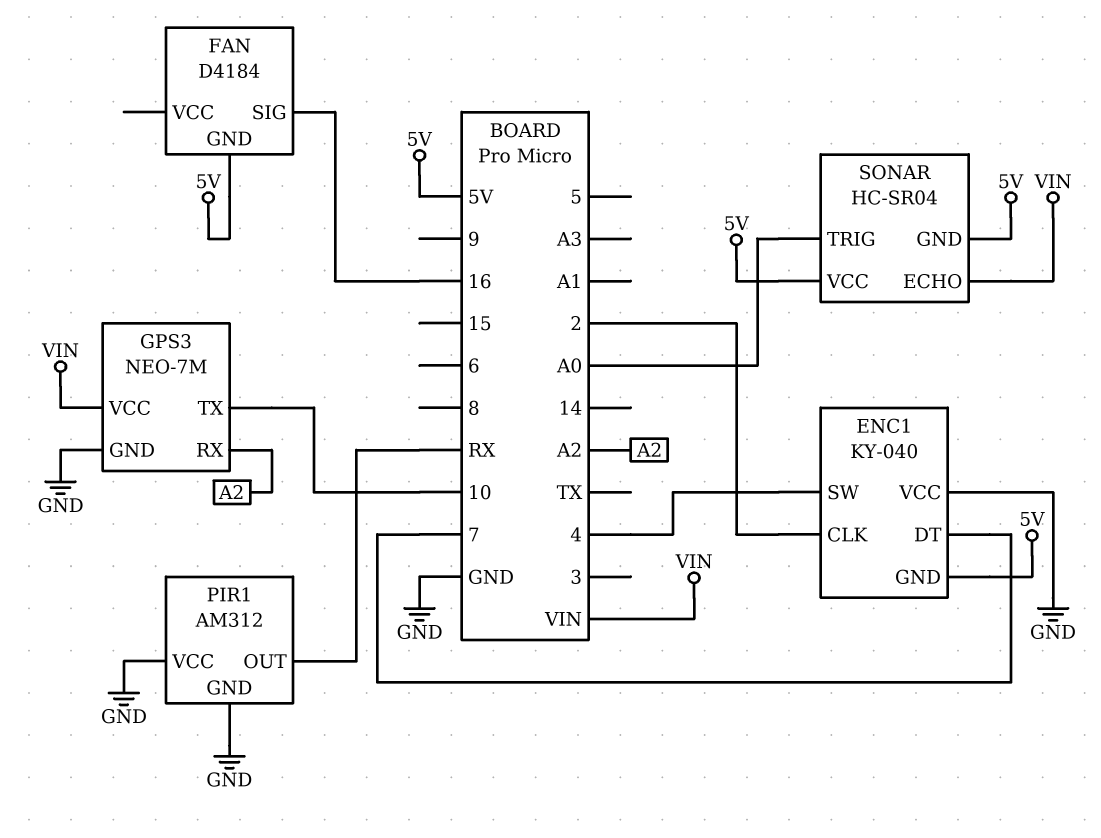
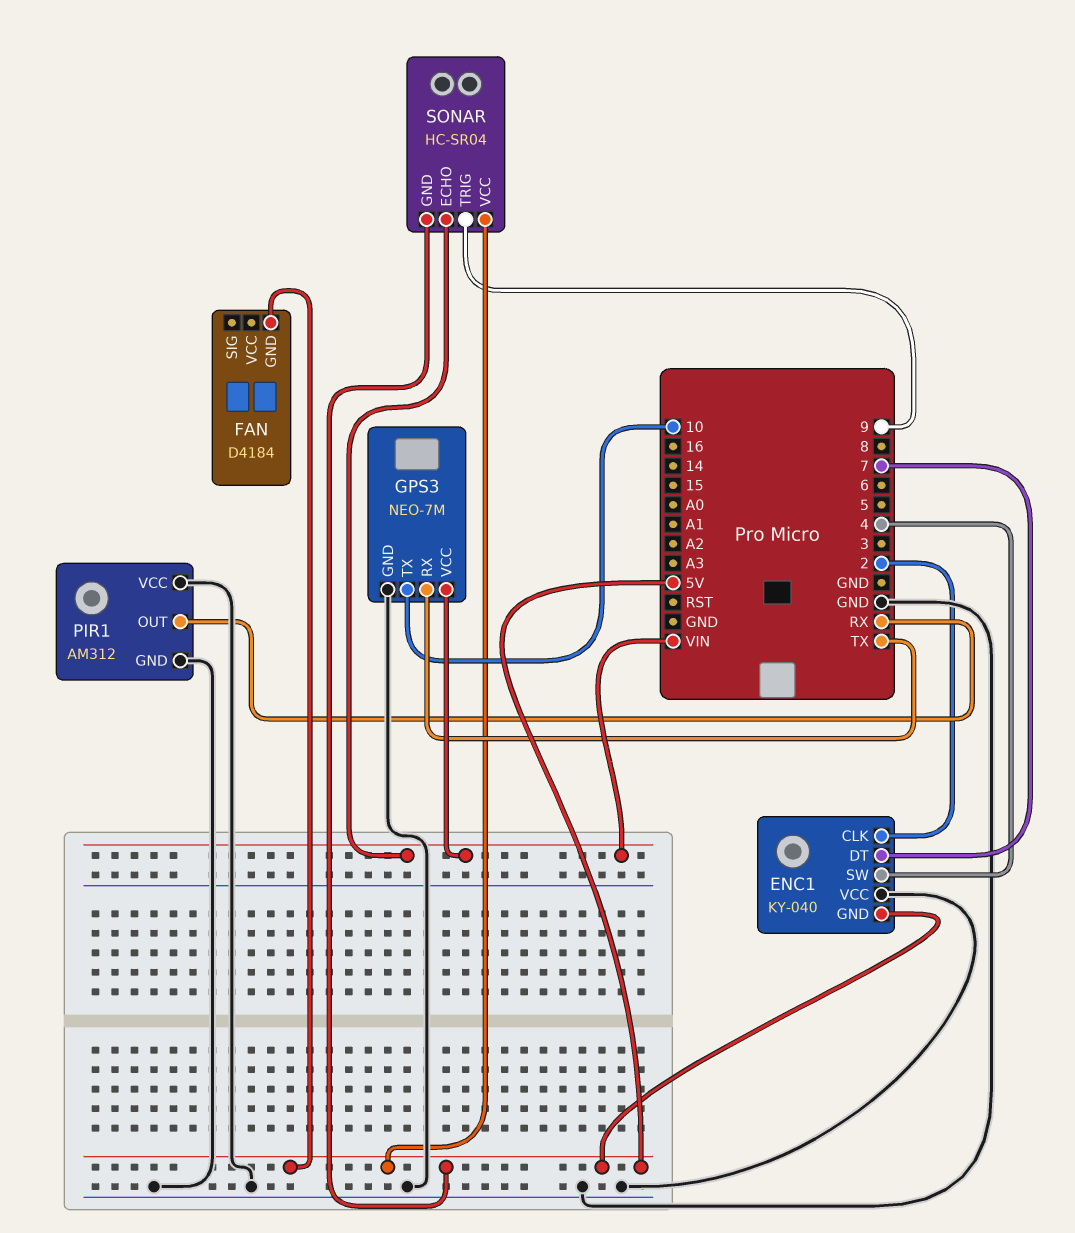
FAN pin SIG: 16 -> none
GPS3 pin RX: A2 -> TX
SONAR pin TRIG: A0 -> 9

